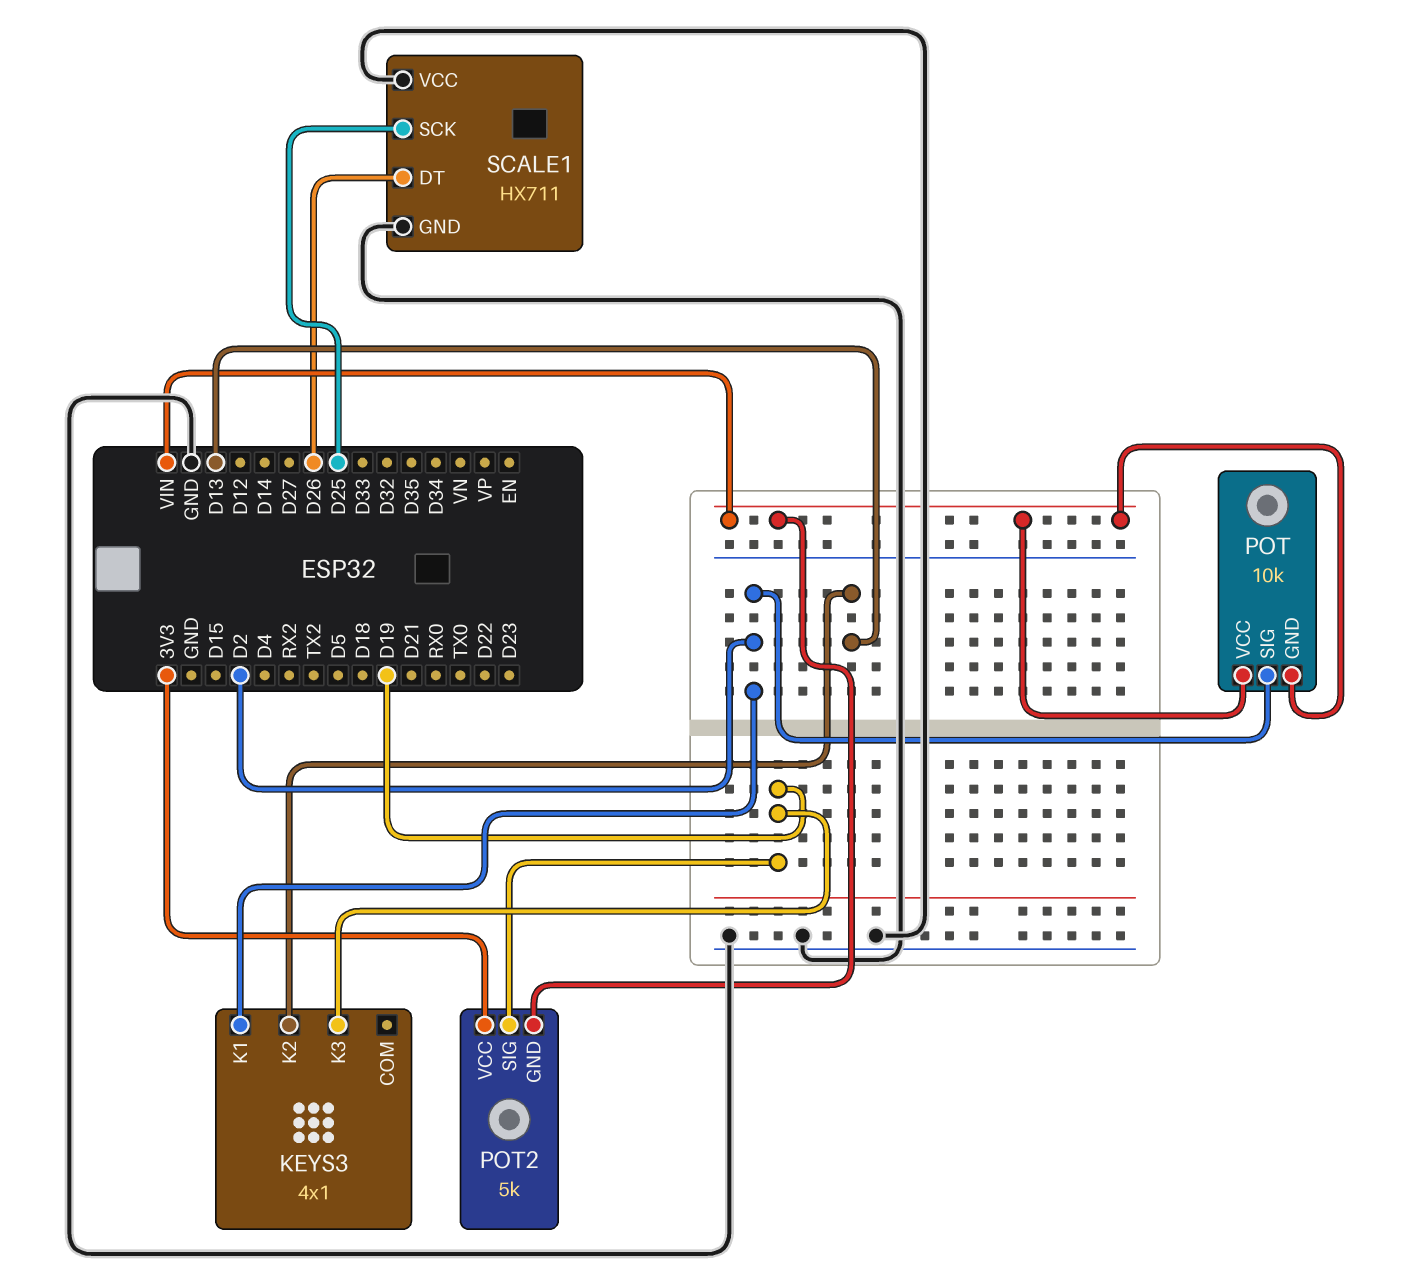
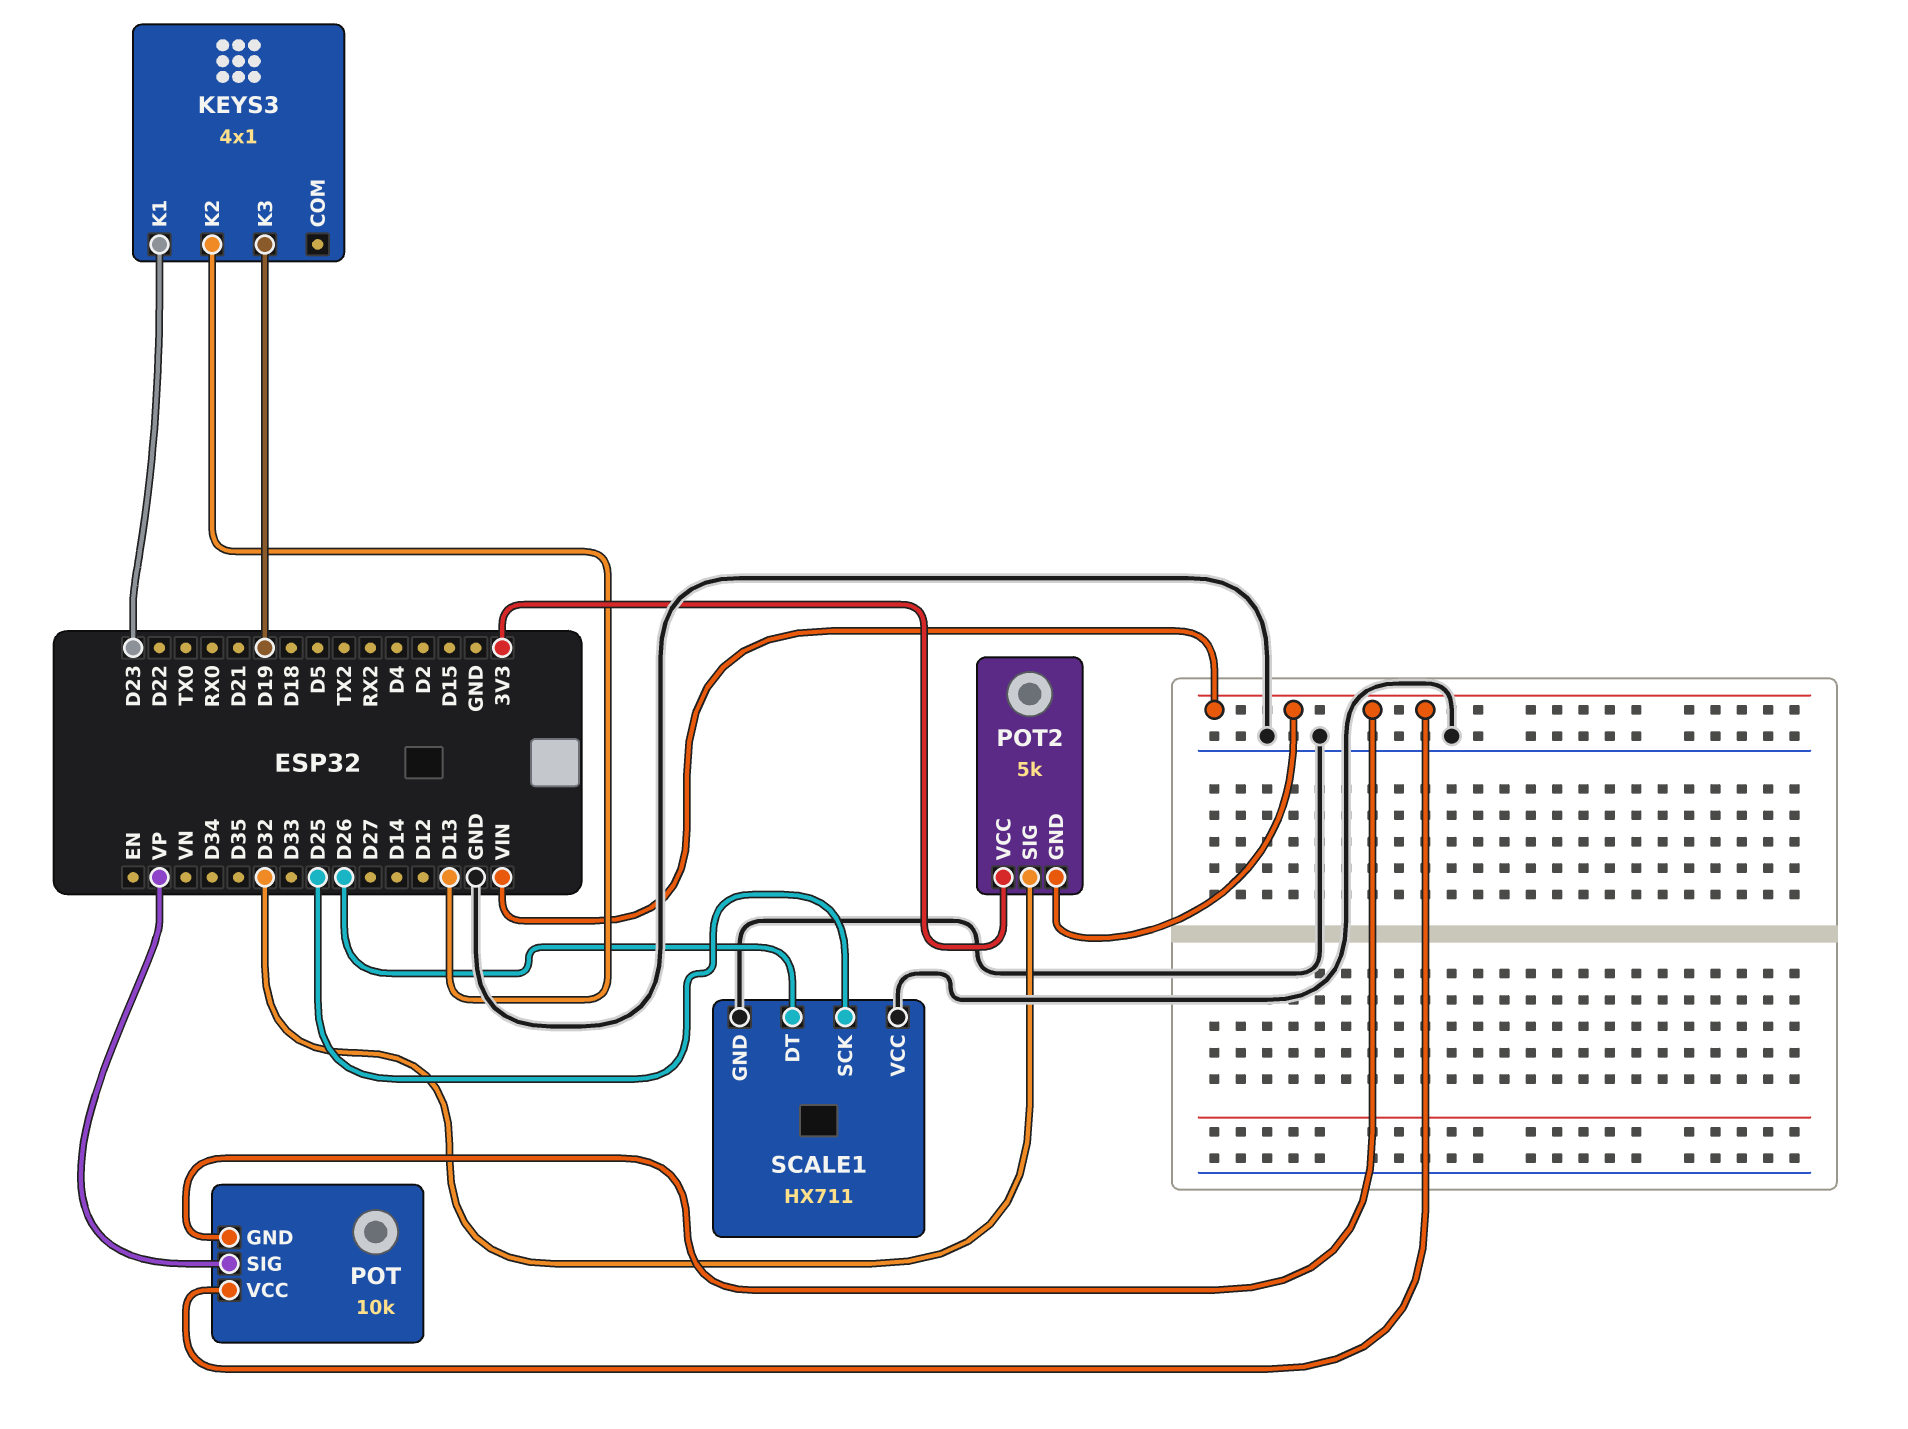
KEYS3 pin K1: D2 -> D23
POT pin SIG: D2 -> VP
POT2 pin SIG: D19 -> D32

